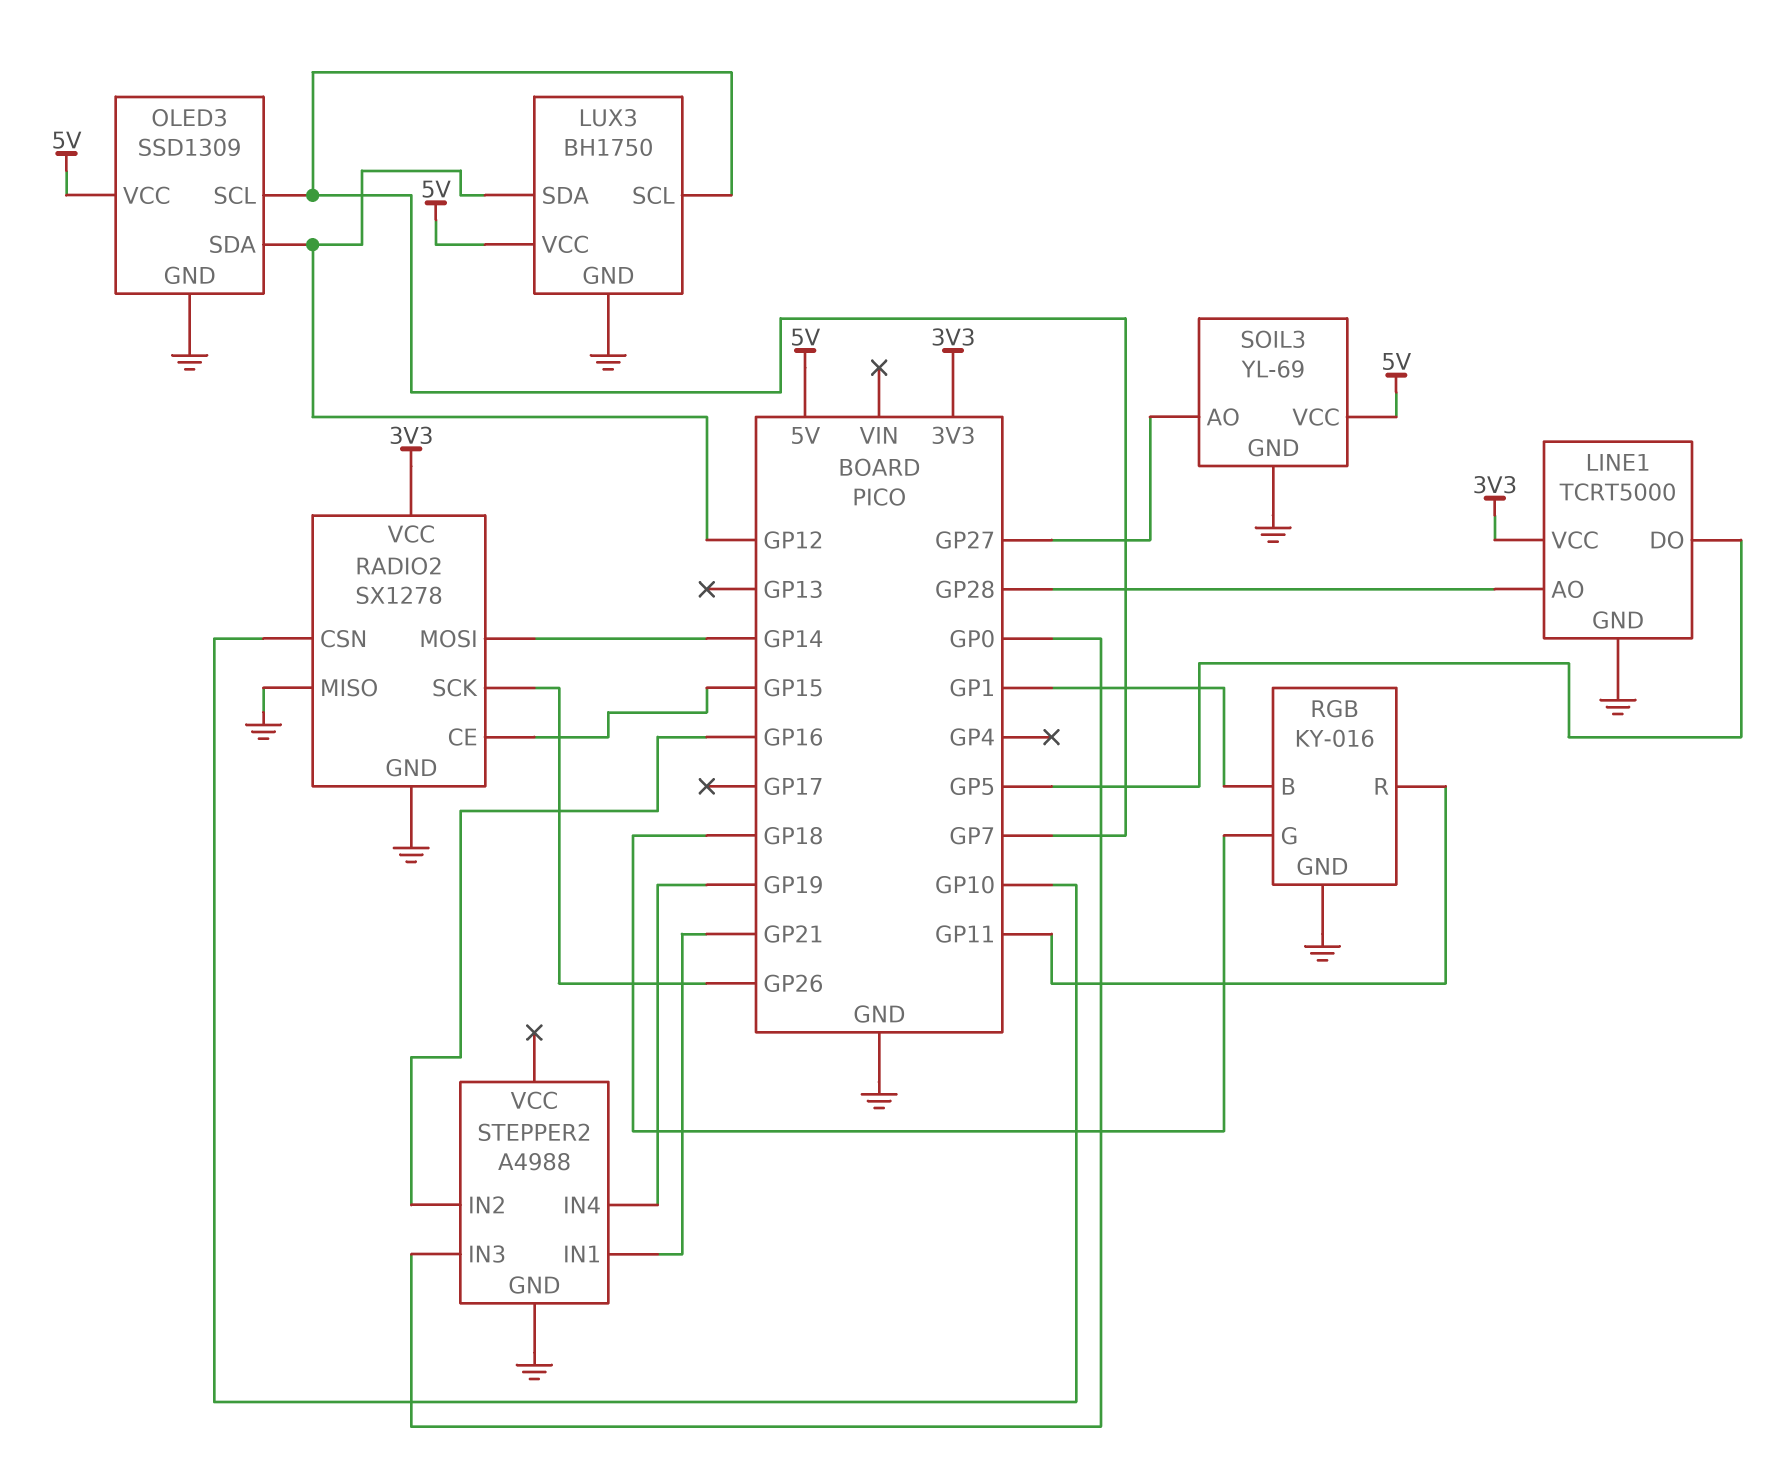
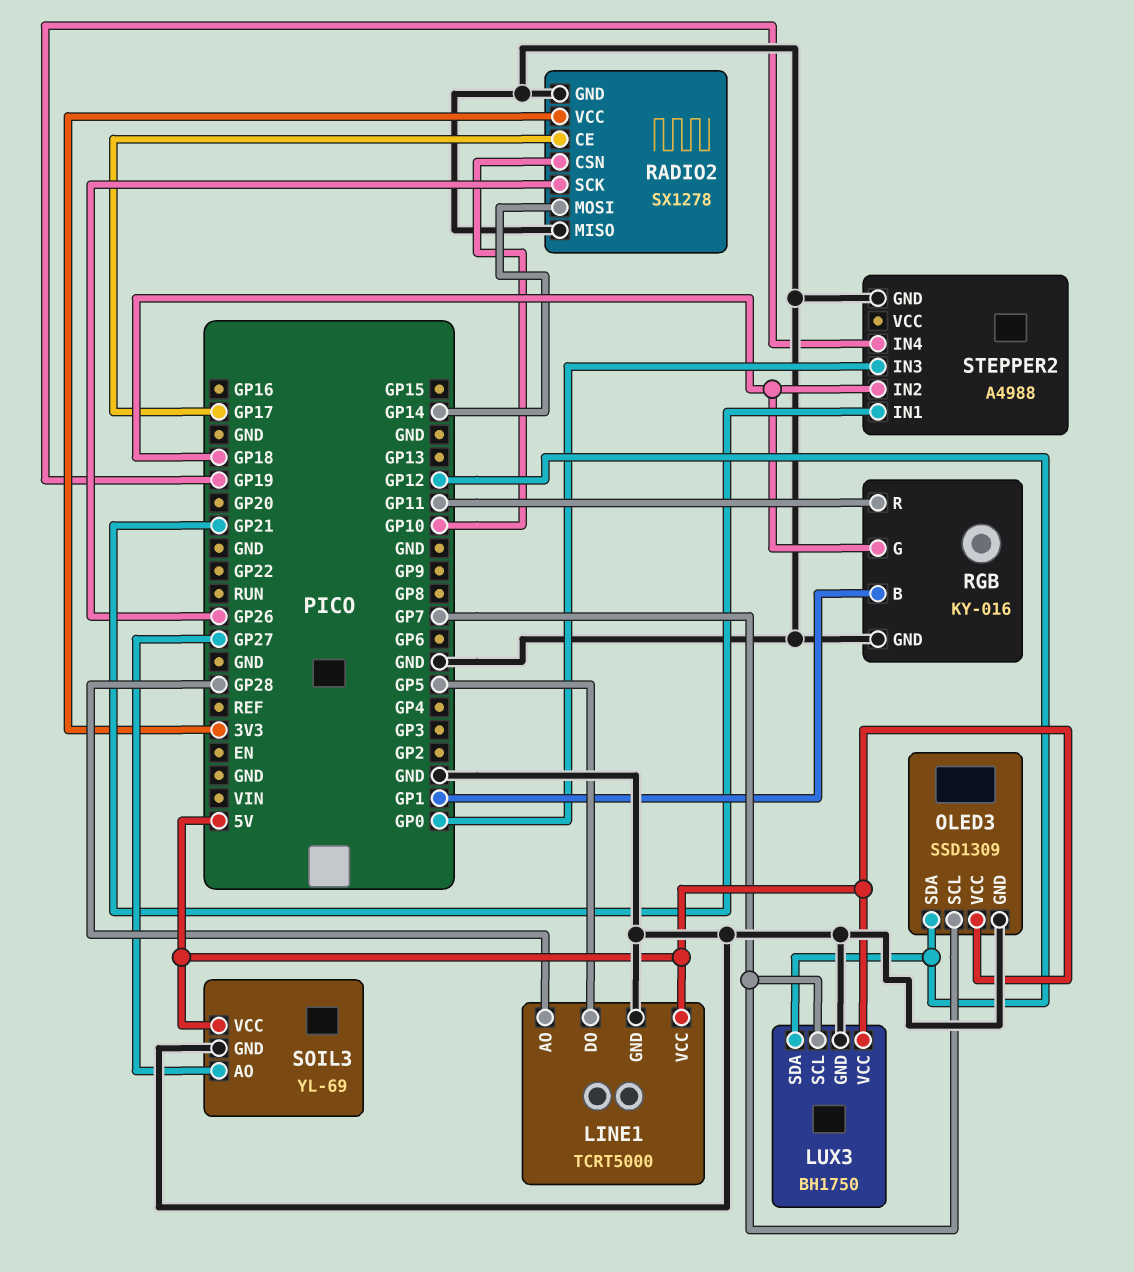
LINE1 pin VCC: 3V3 -> 5V
RADIO2 pin CE: GP15 -> GP17
STEPPER2 pin IN2: GP16 -> GP18

